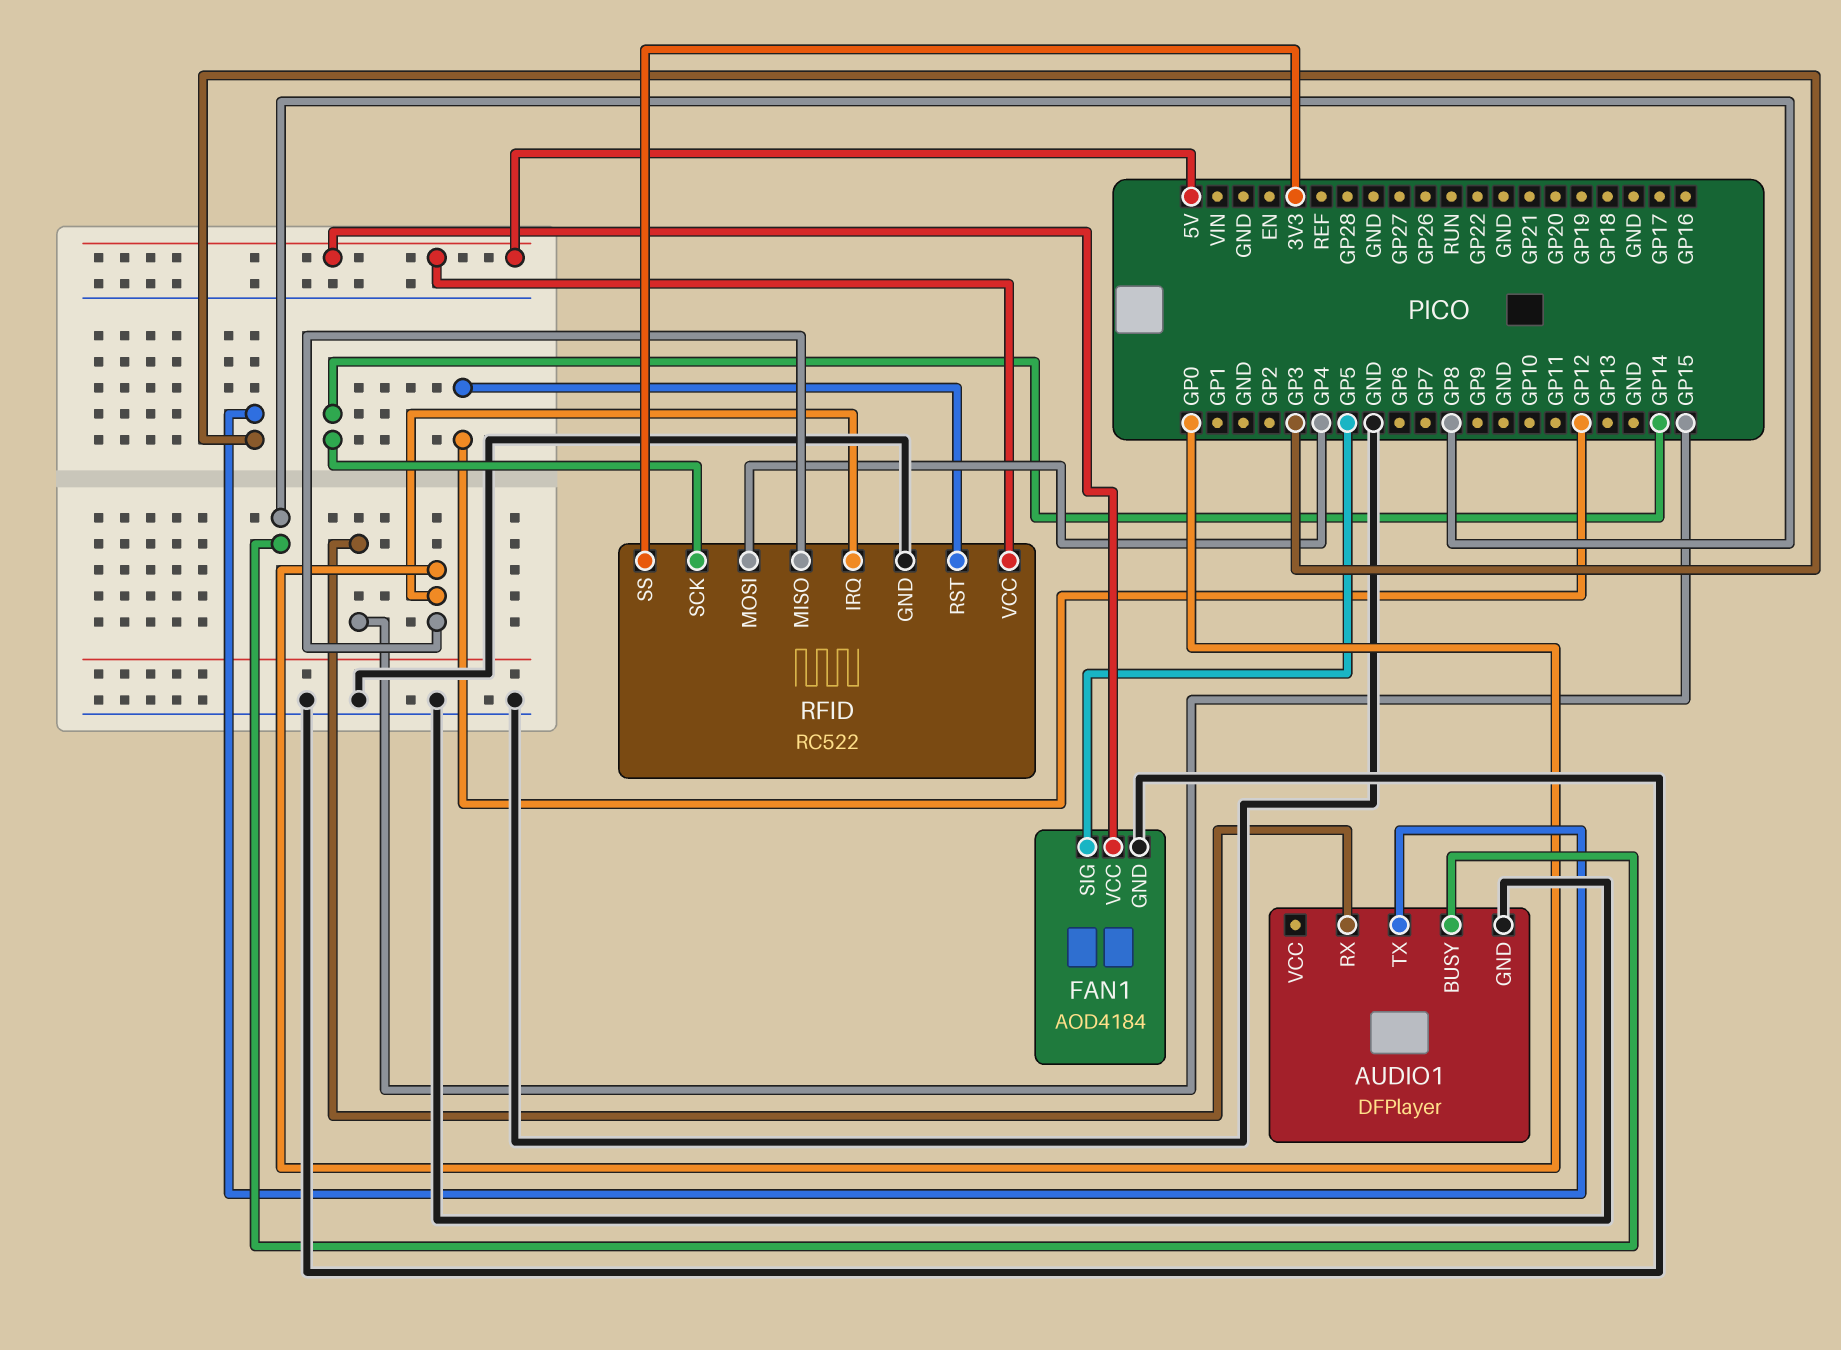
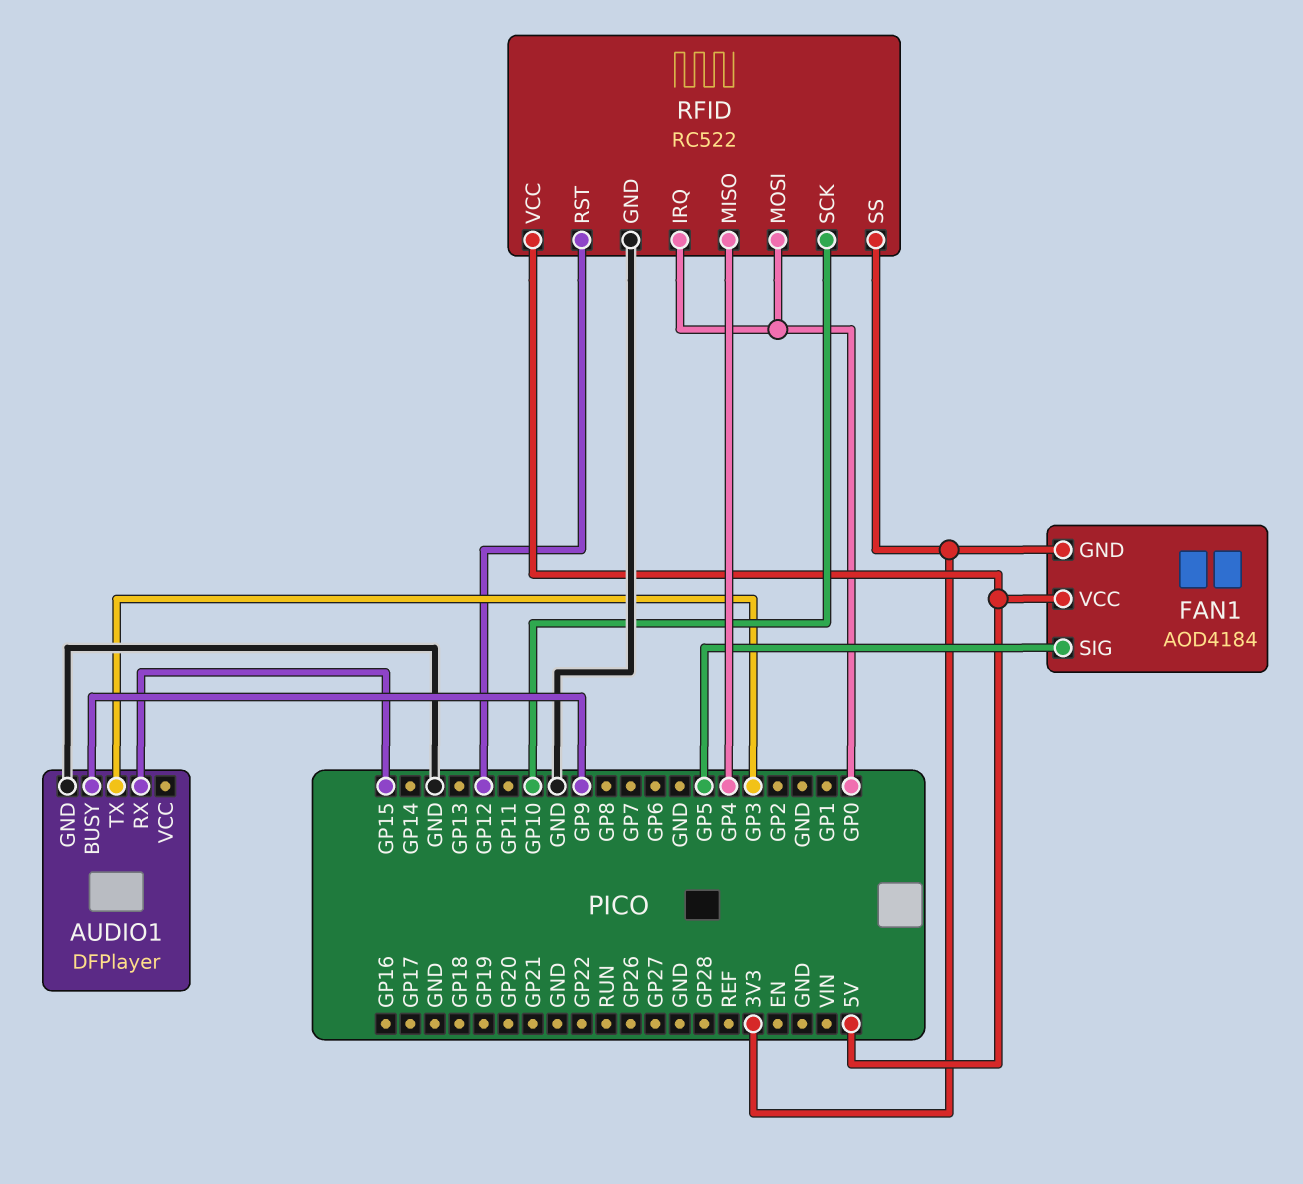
AUDIO1 pin BUSY: GP8 -> GP9
FAN1 pin GND: GND -> 3V3
RFID pin MISO: GP0 -> GP4
RFID pin MOSI: GP4 -> GP0
RFID pin SCK: GP14 -> GP10

